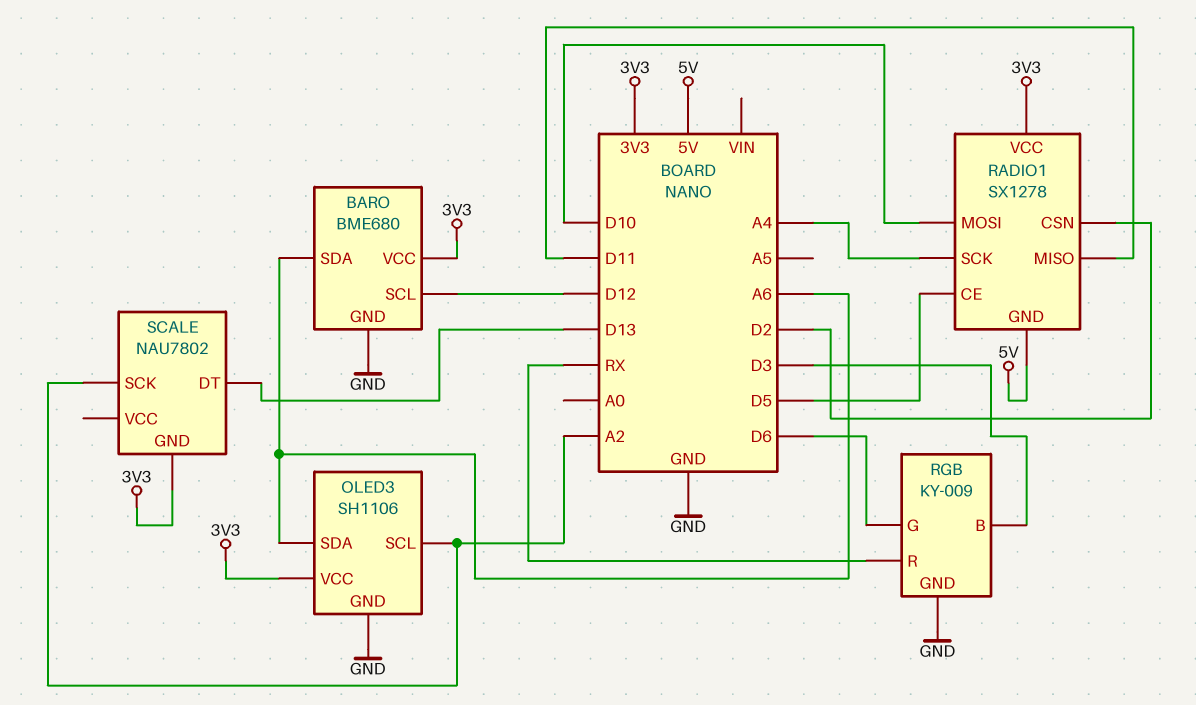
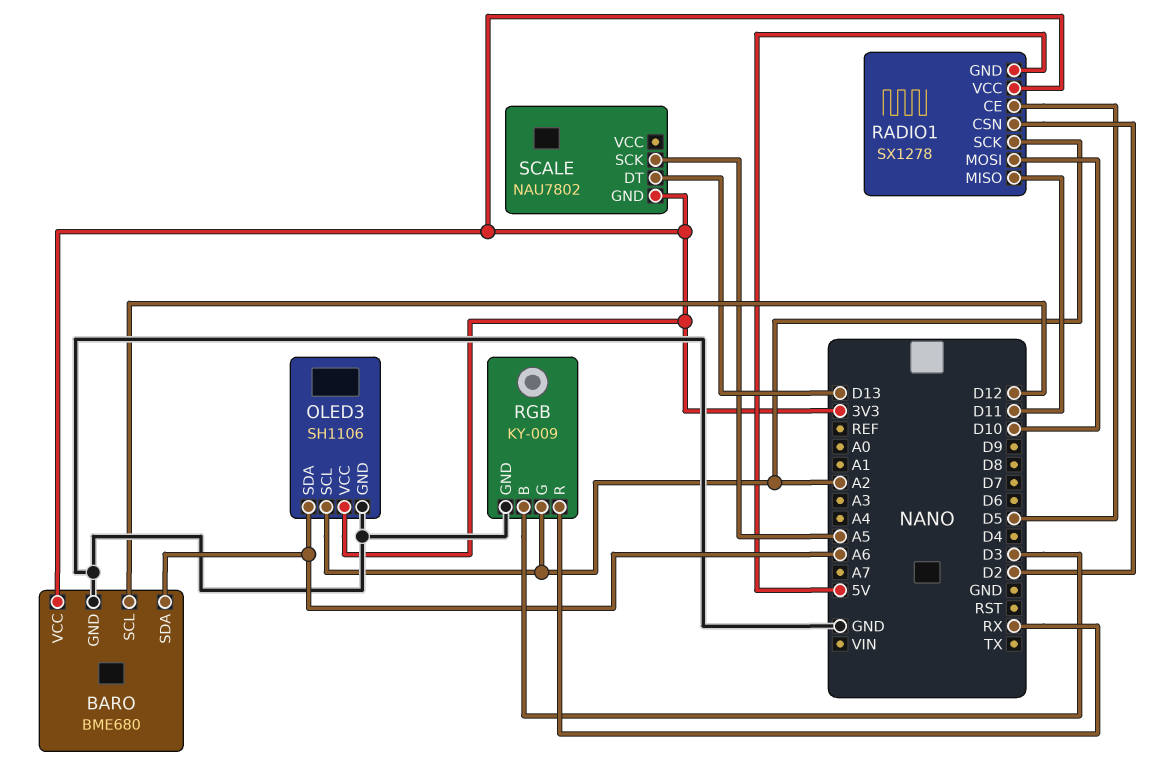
RADIO1 pin SCK: A4 -> A2
RGB pin G: D6 -> A2
SCALE pin SCK: A2 -> A5

